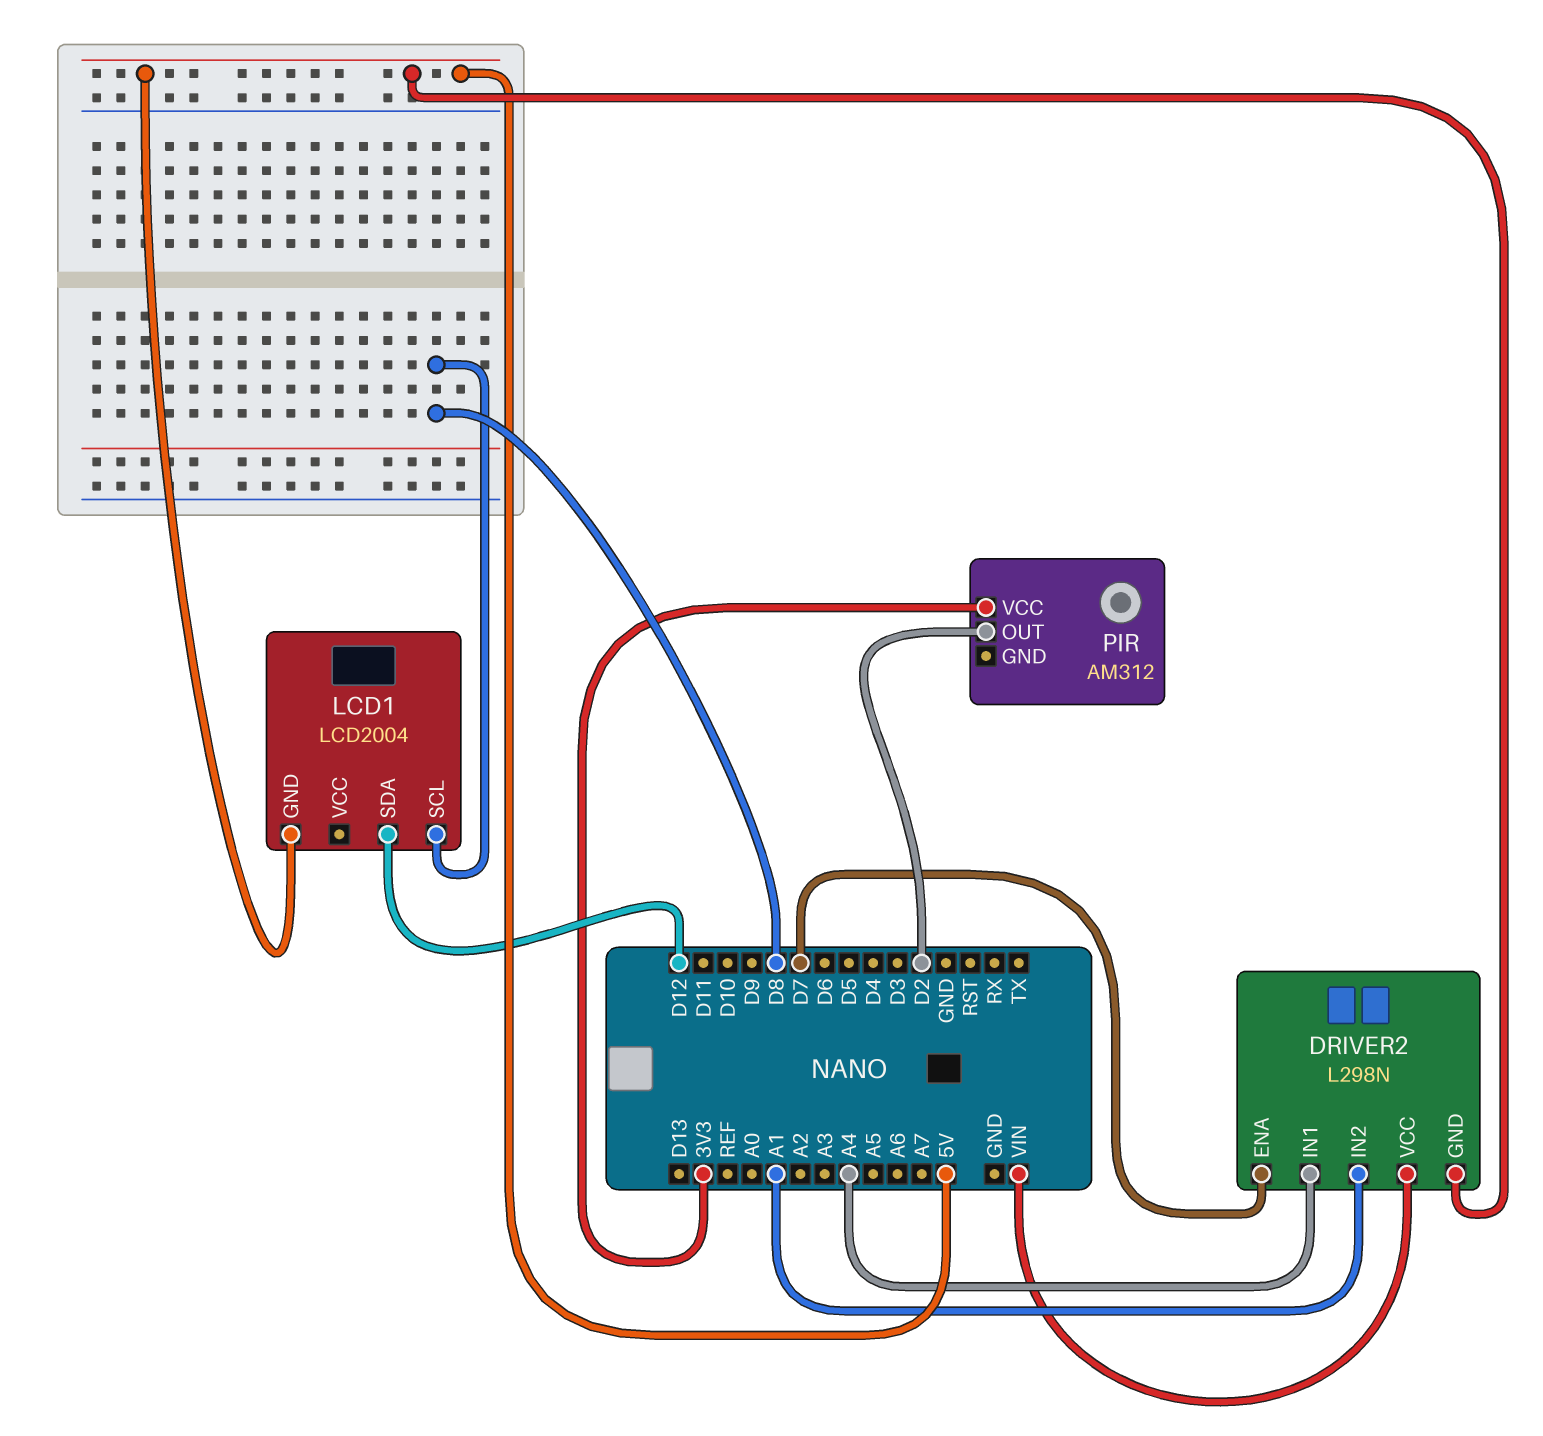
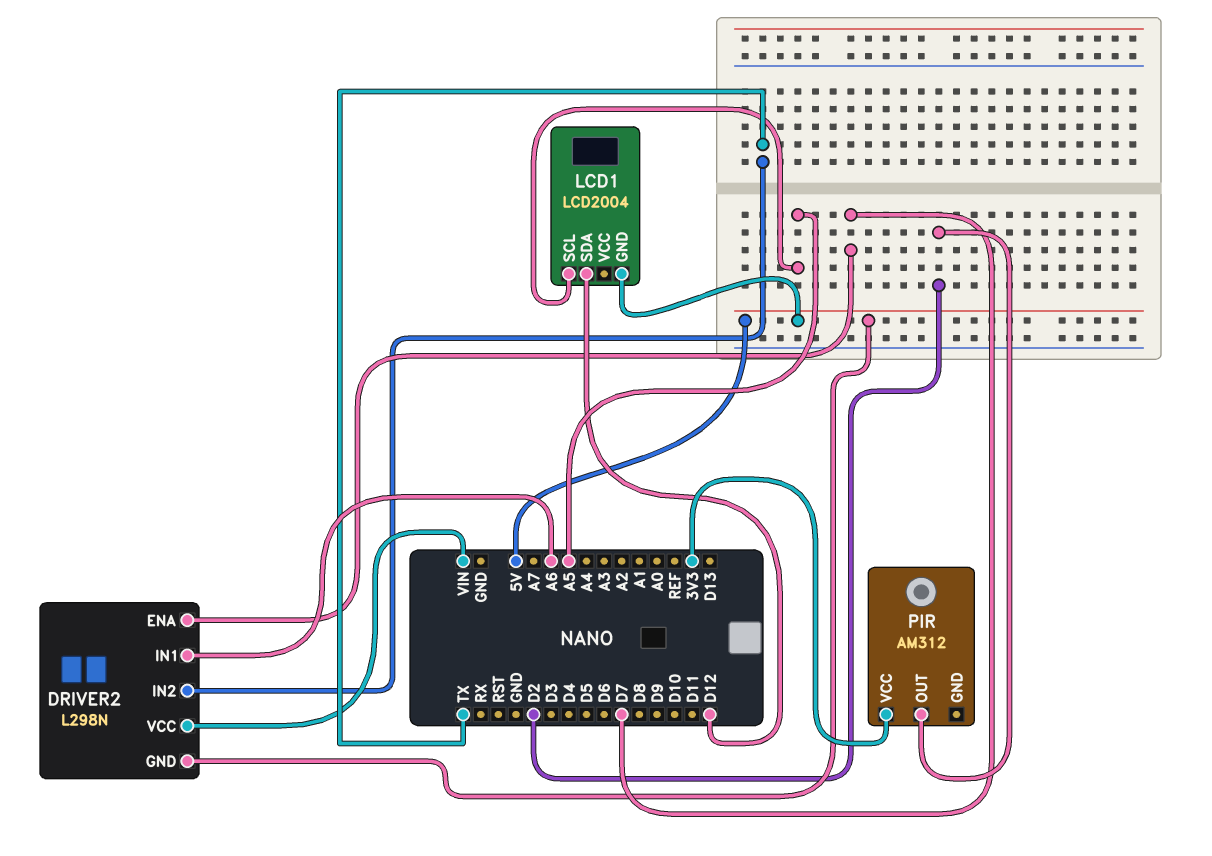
DRIVER2 pin IN1: A4 -> A6
DRIVER2 pin IN2: A1 -> TX
LCD1 pin SCL: D8 -> A5

